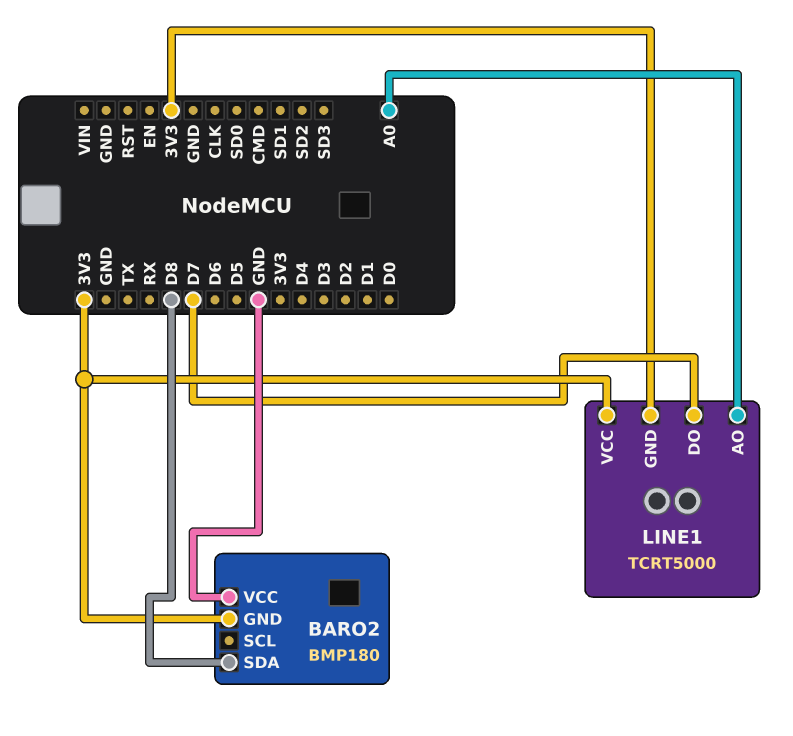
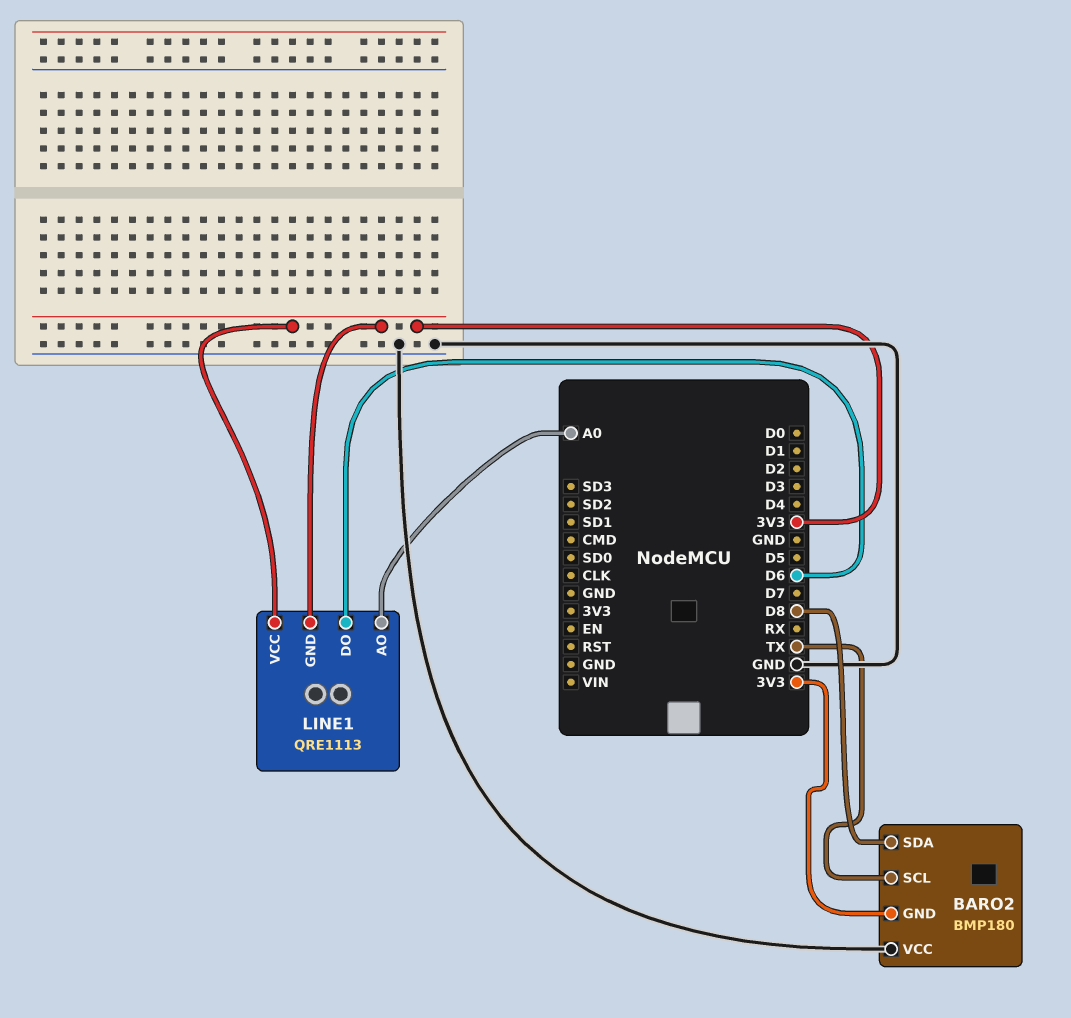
BARO2 pin SCL: none -> TX
LINE1: TCRT5000 -> QRE1113
LINE1 pin DO: D7 -> D6

